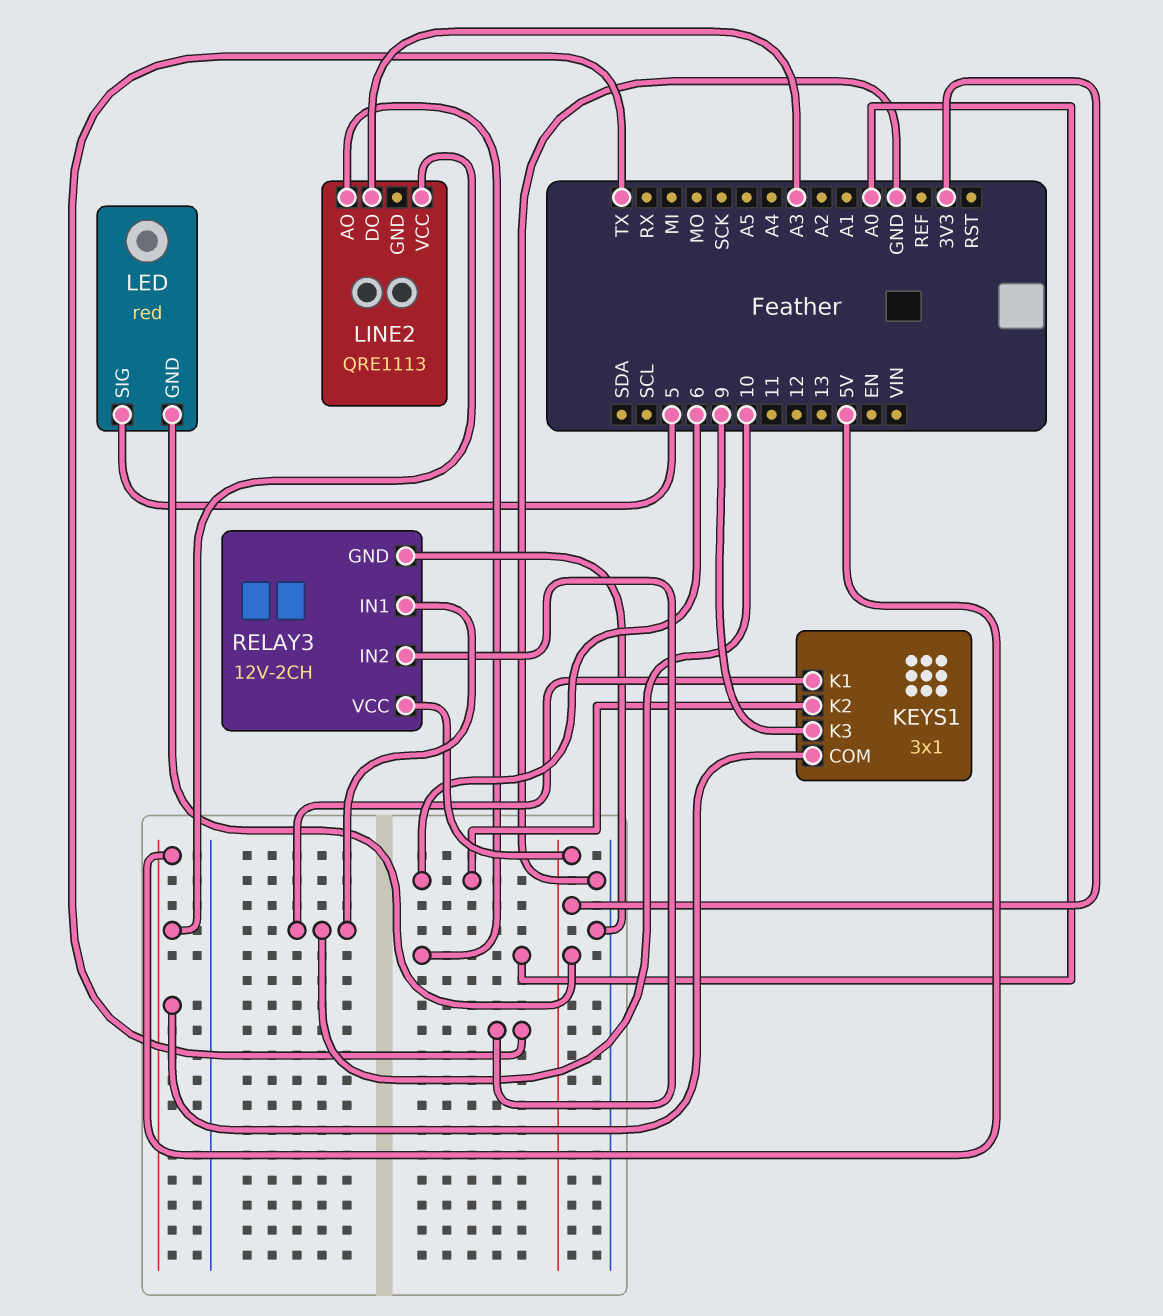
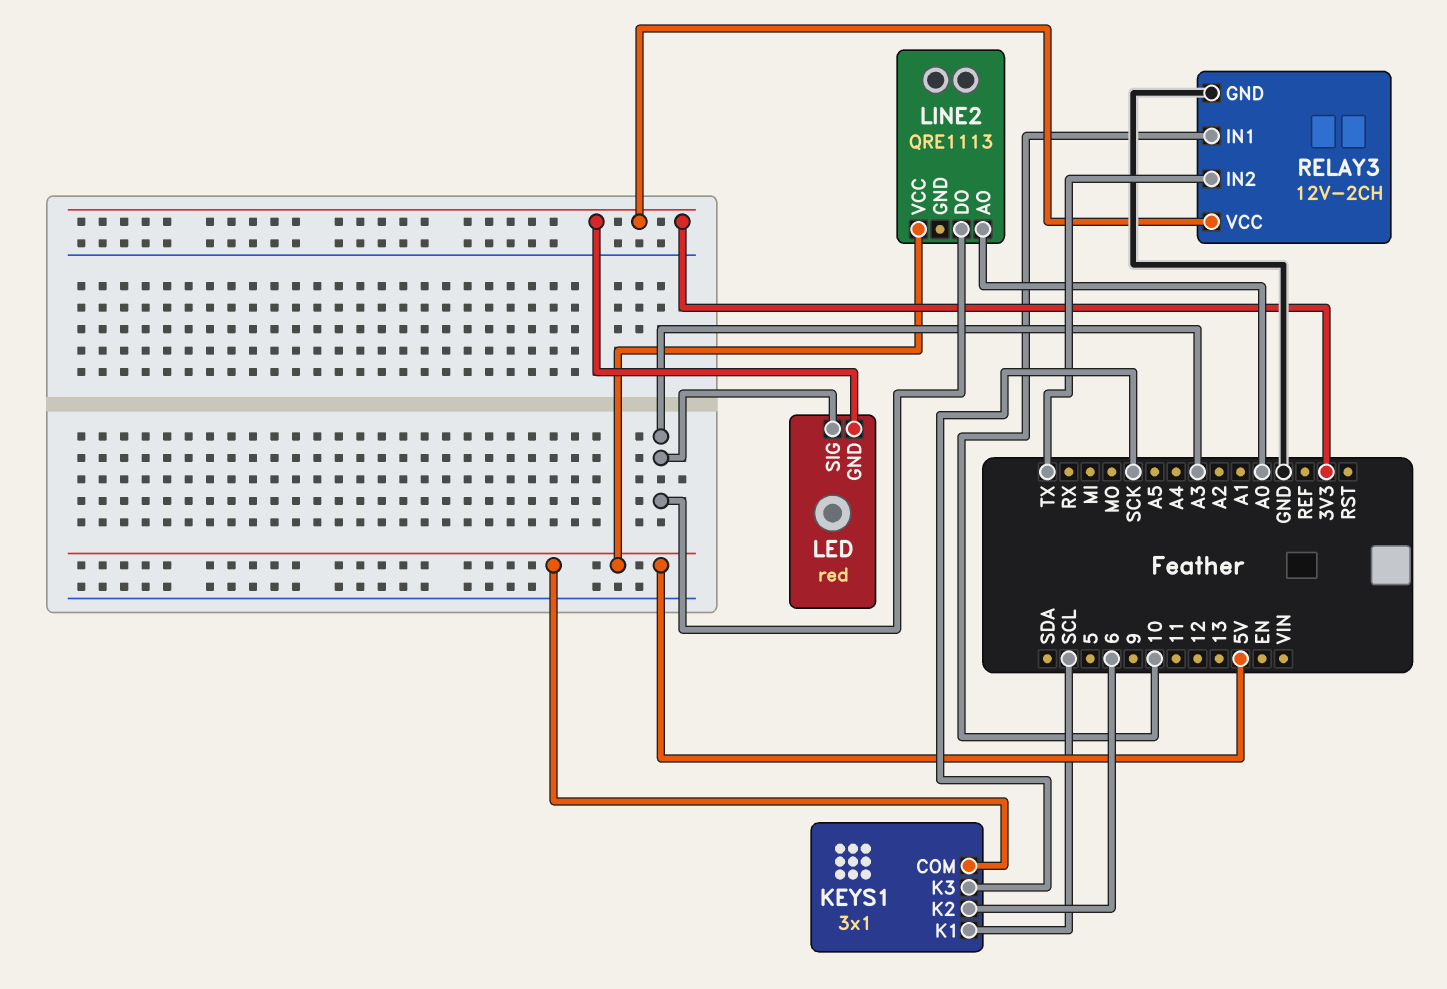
KEYS1 pin K1: 10 -> SCL
KEYS1 pin K3: 9 -> SCK
LED pin SIG: 5 -> A3

